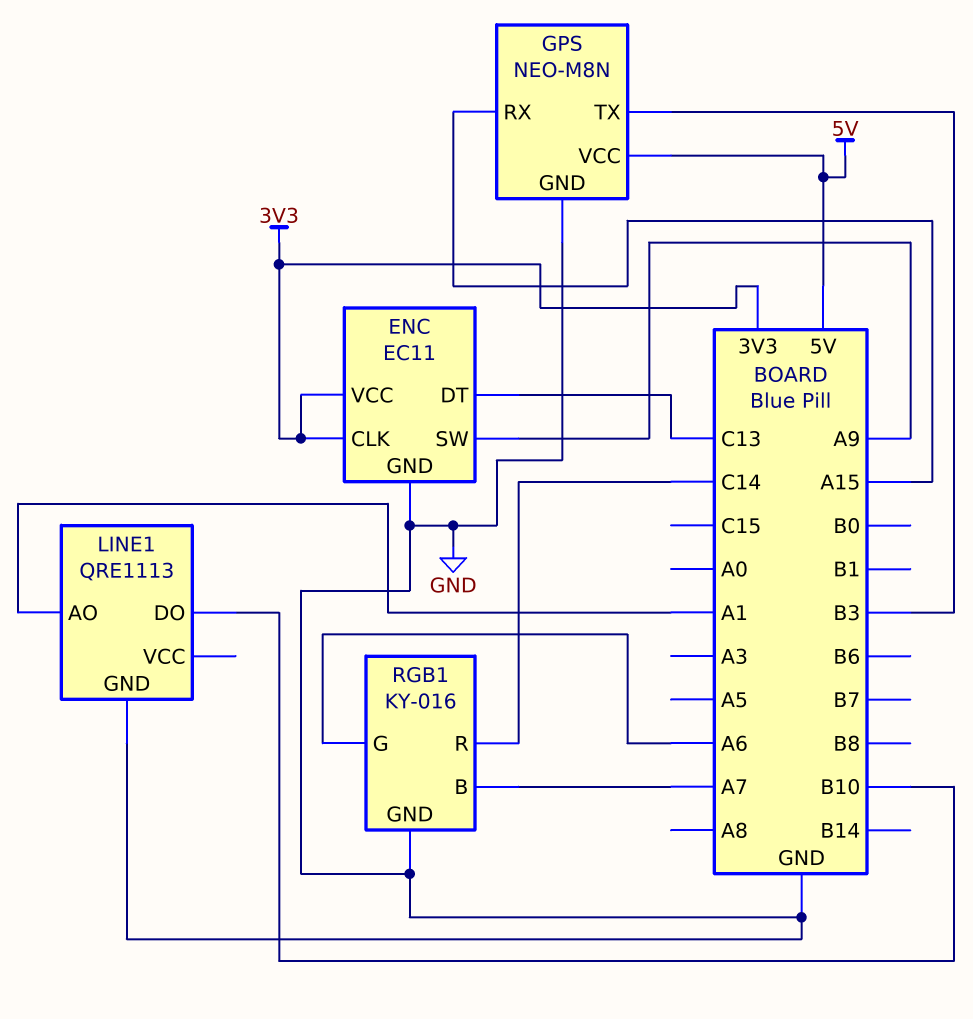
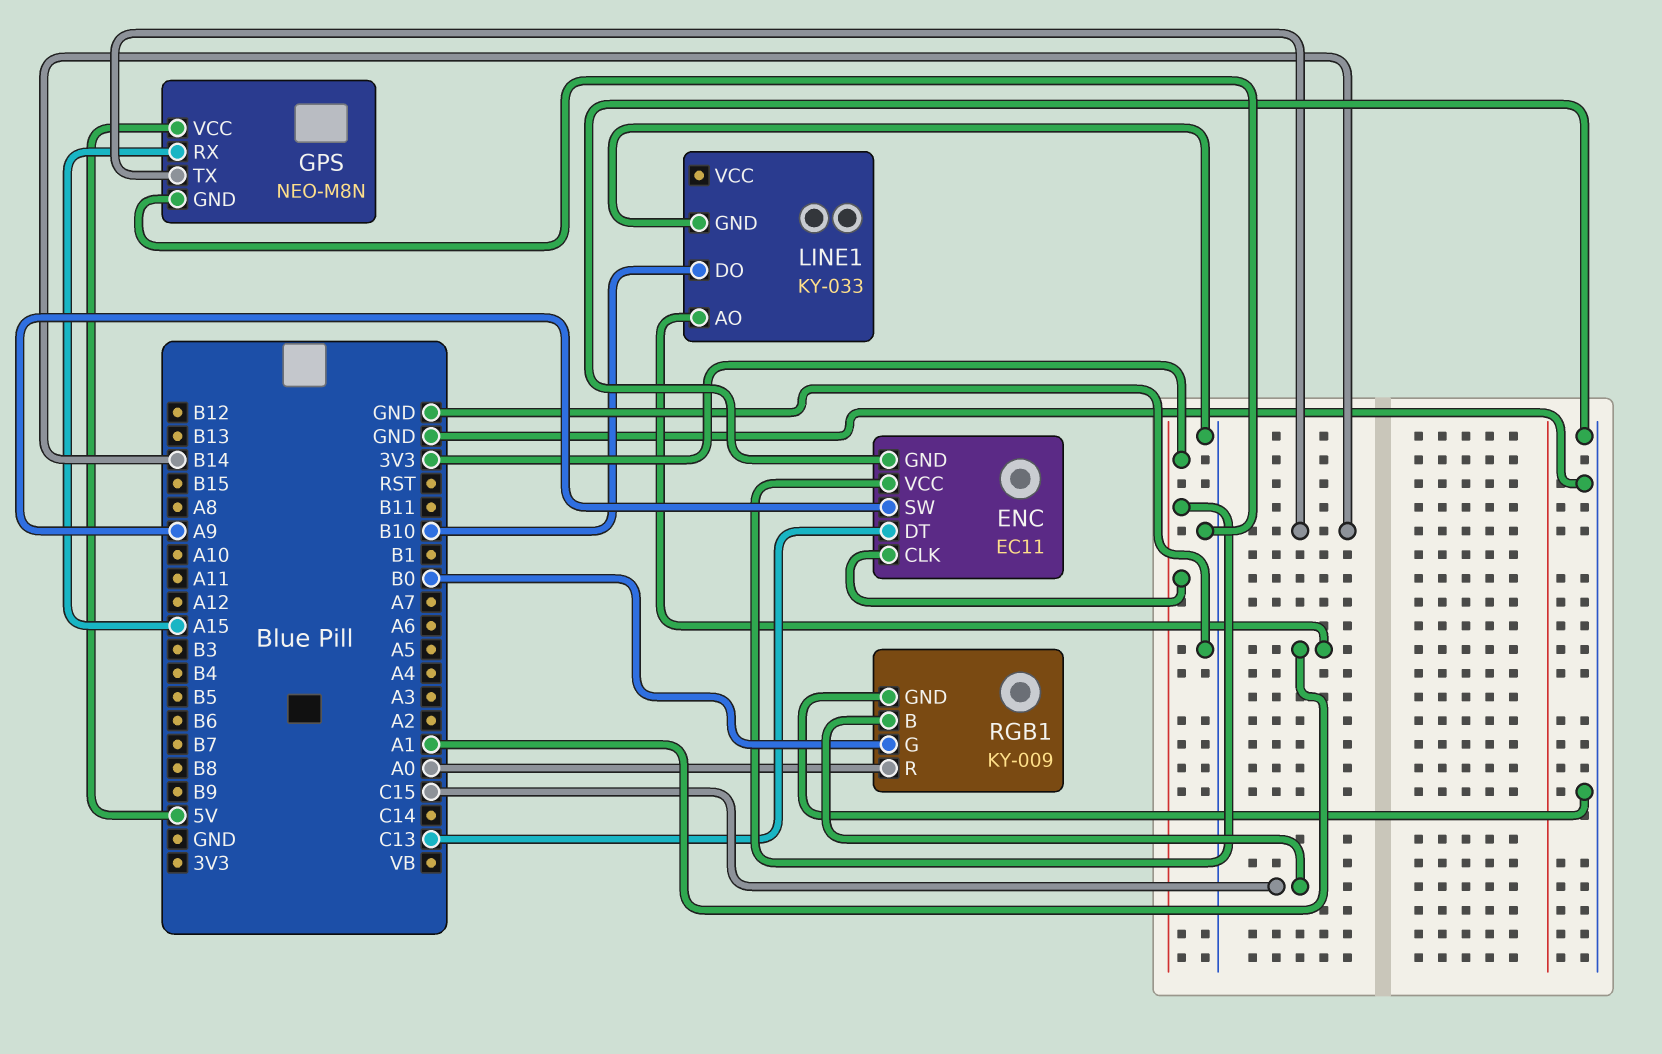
GPS pin TX: B3 -> B14
LINE1: QRE1113 -> KY-033
RGB1: KY-016 -> KY-009
RGB1 pin B: A7 -> C15
RGB1 pin G: A6 -> B0
RGB1 pin R: C14 -> A0

